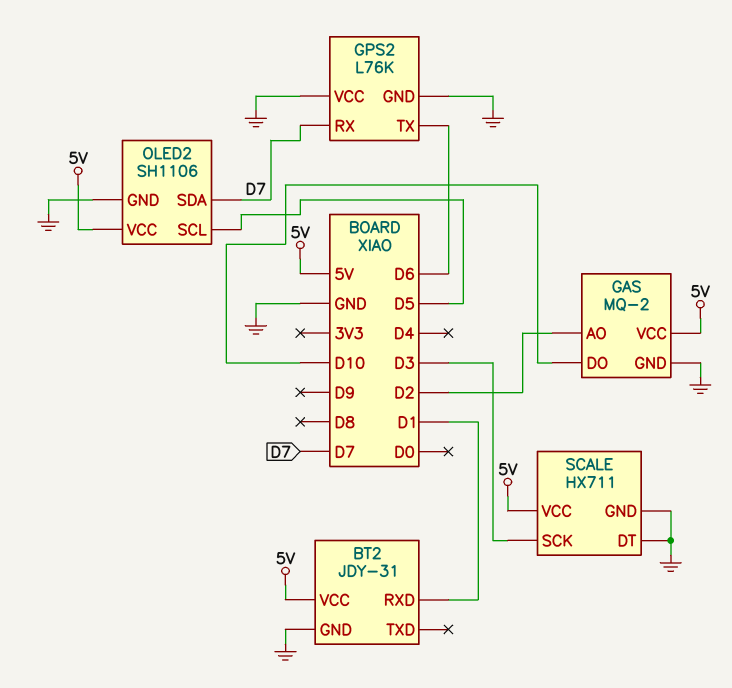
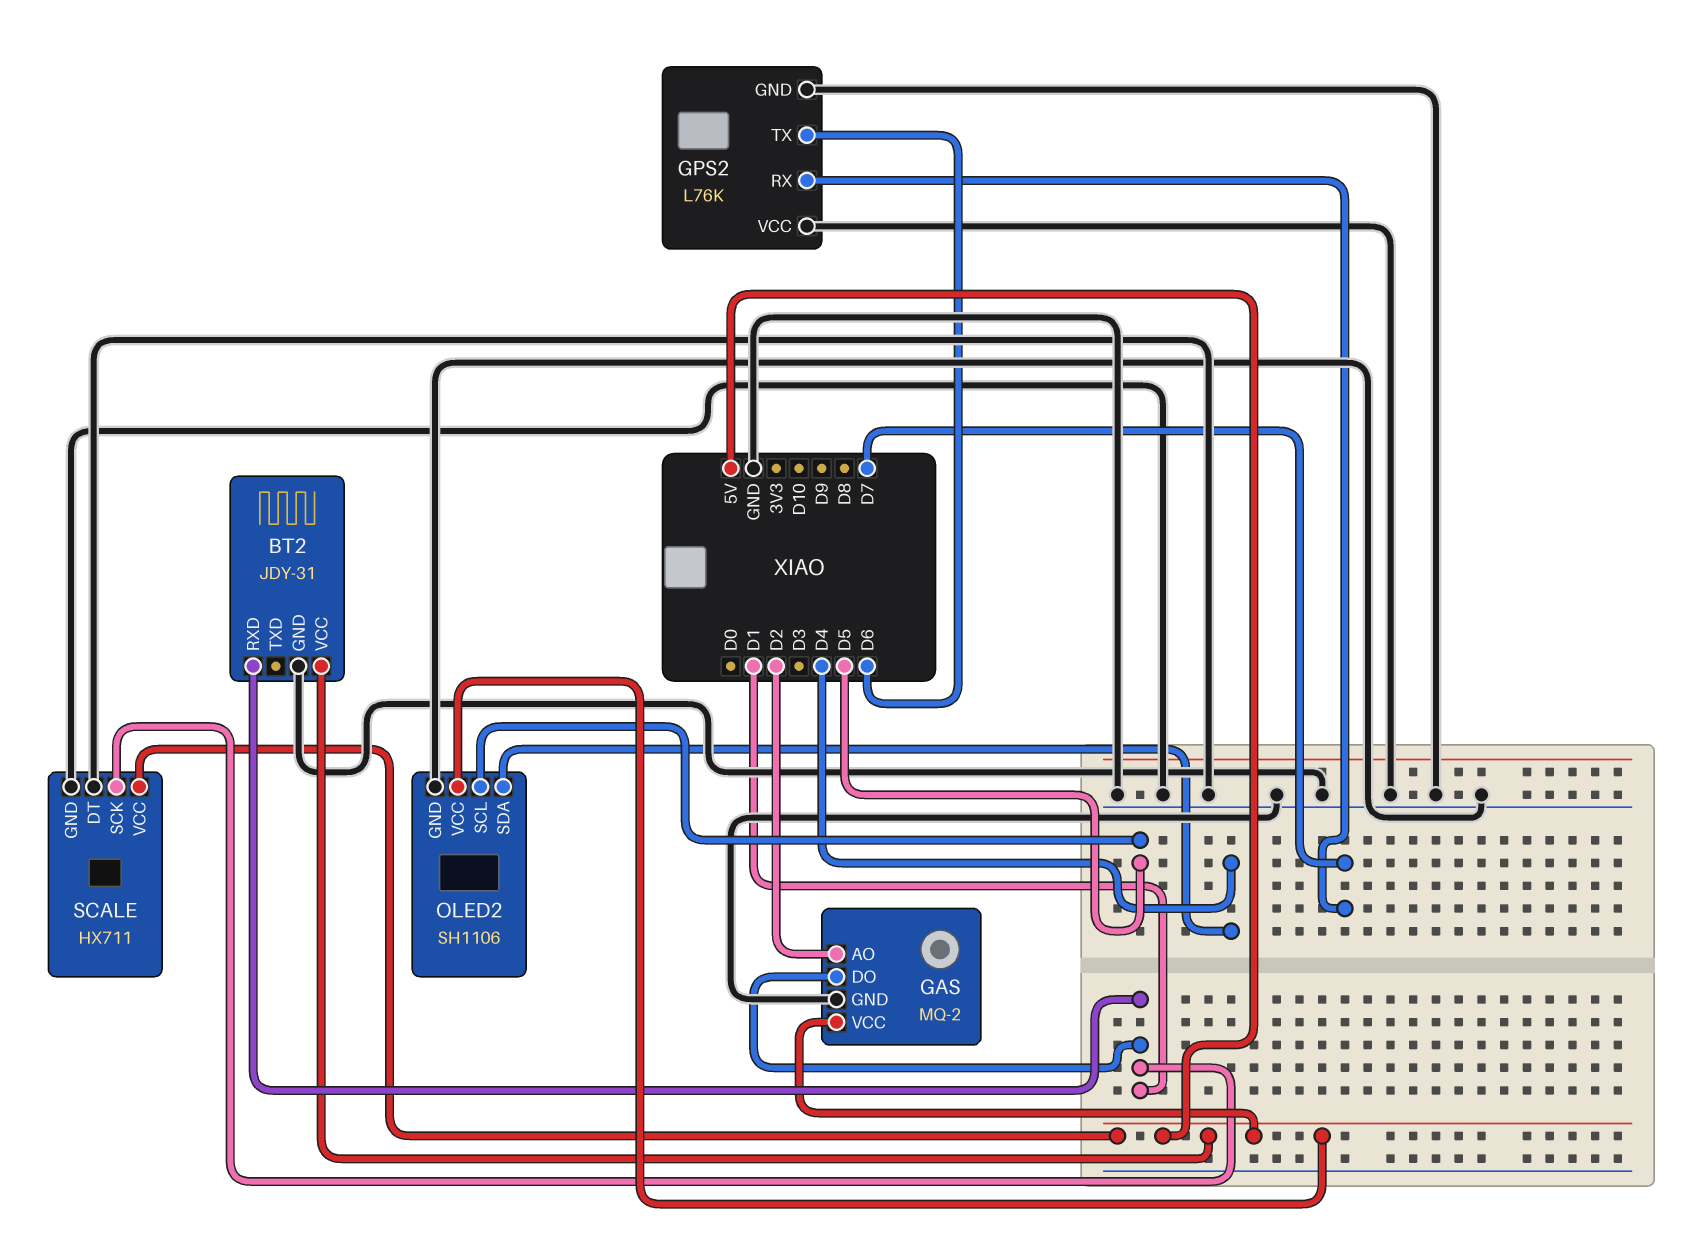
GAS pin DO: D10 -> D1
OLED2 pin SDA: D7 -> D4
SCALE pin SCK: D3 -> D1

